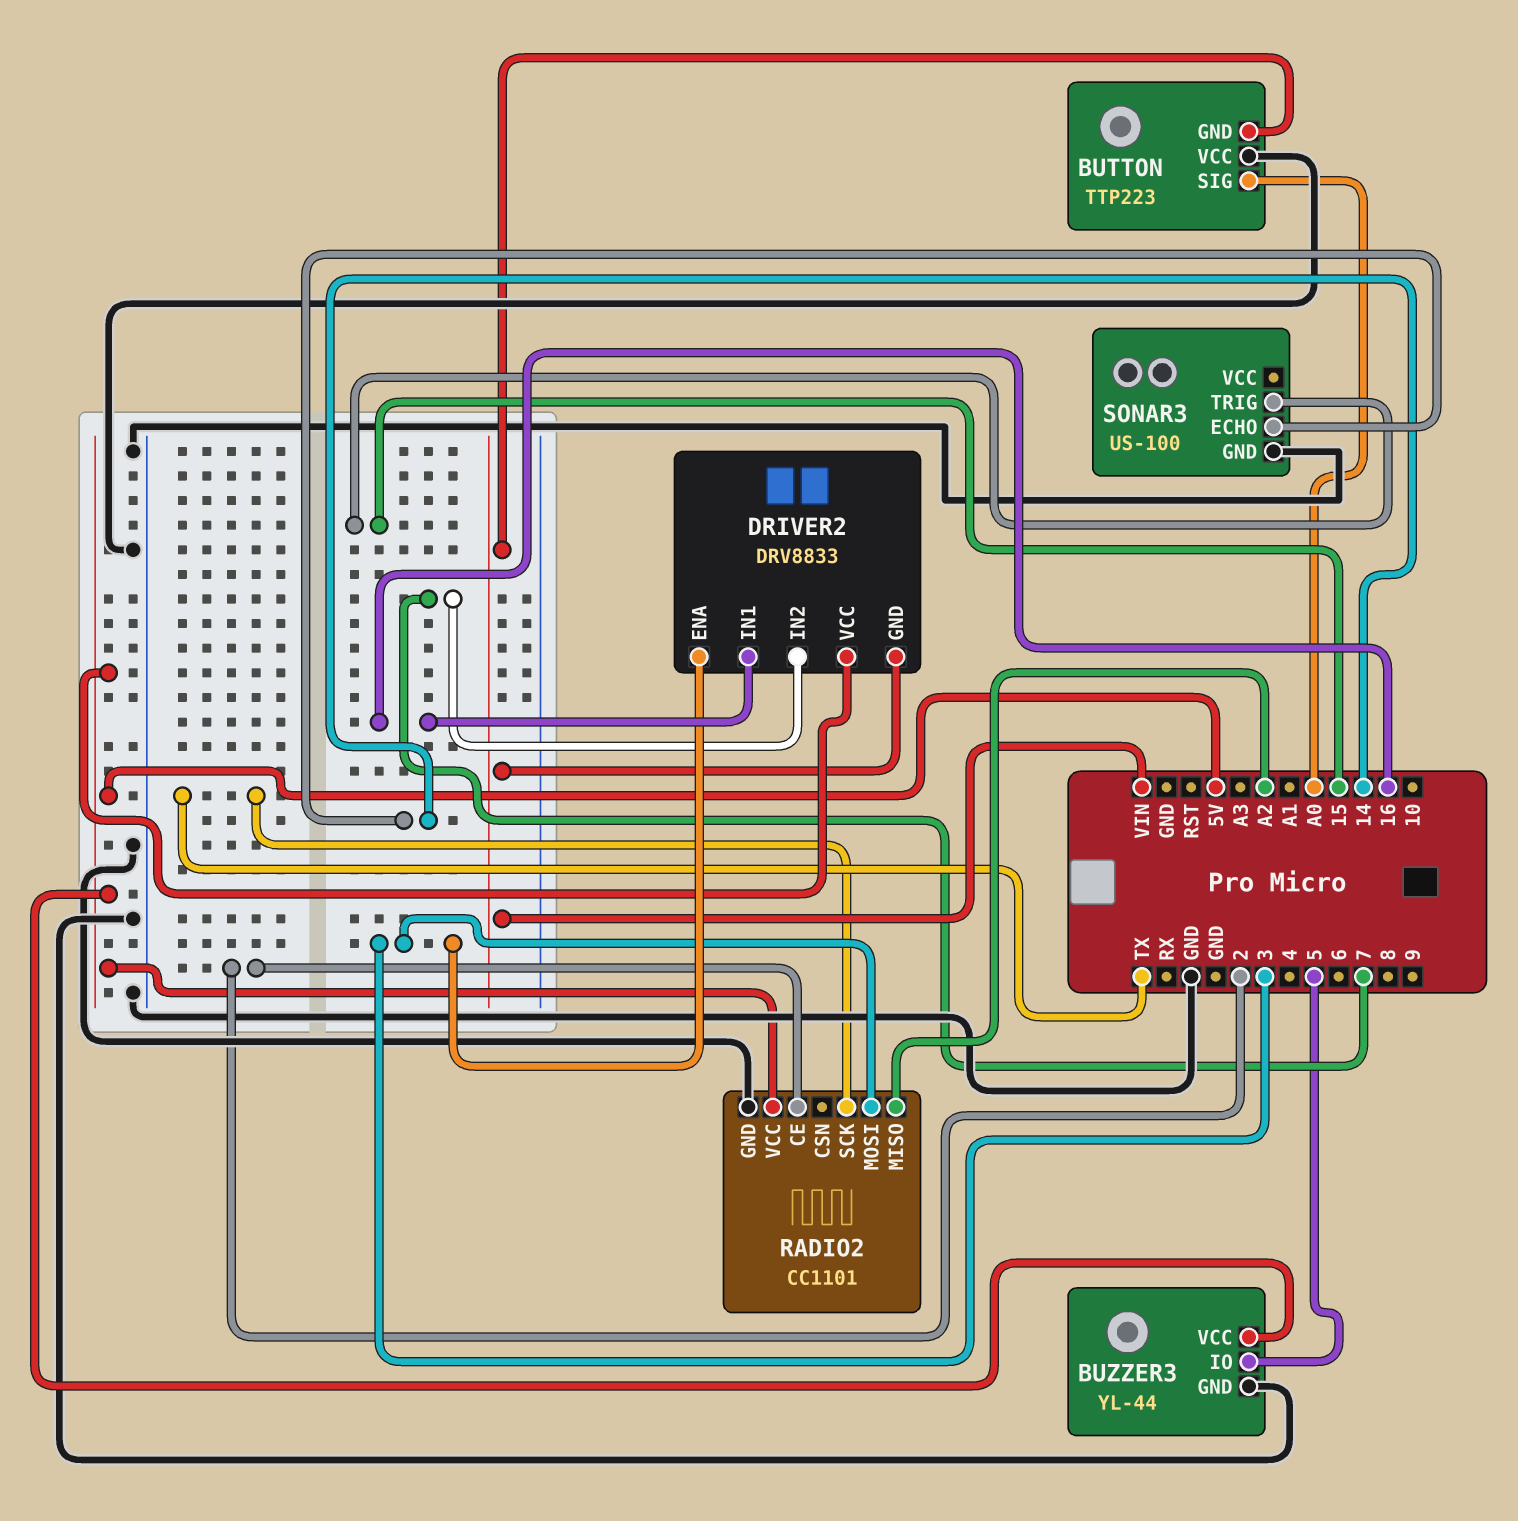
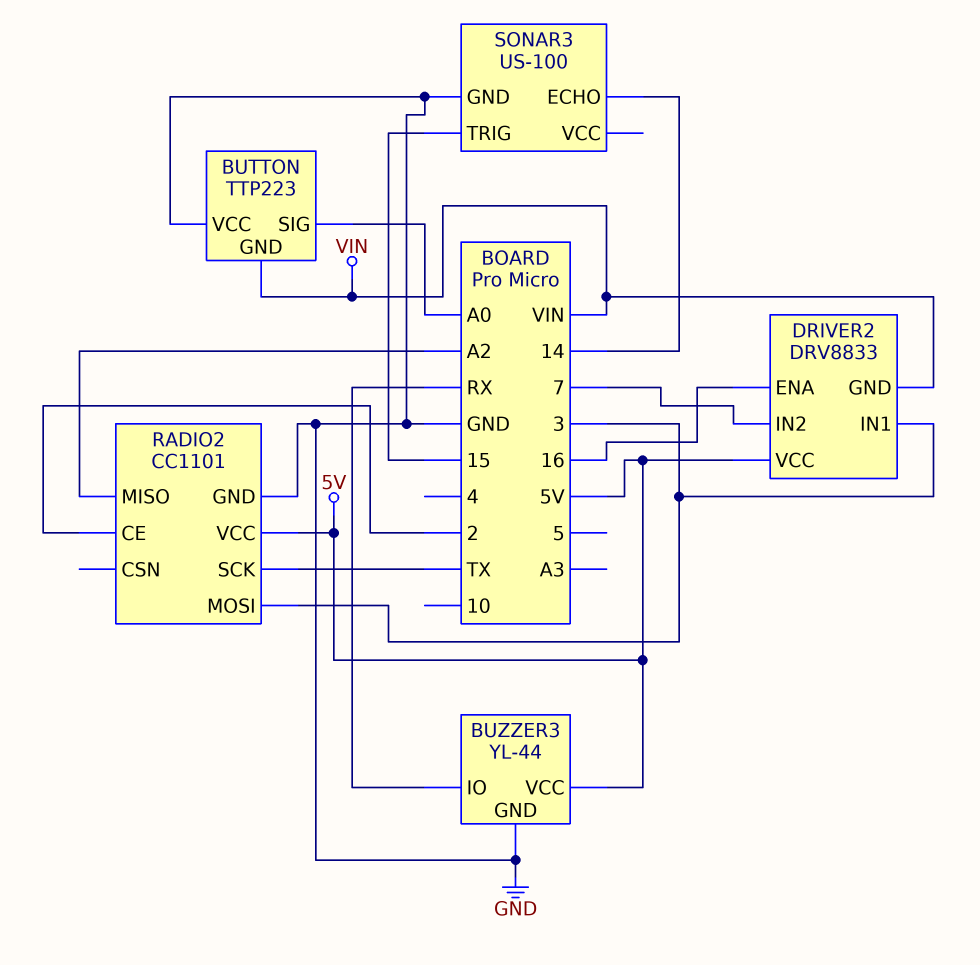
BUZZER3 pin IO: 5 -> RX
DRIVER2 pin ENA: 3 -> 16
DRIVER2 pin IN1: 16 -> 3

